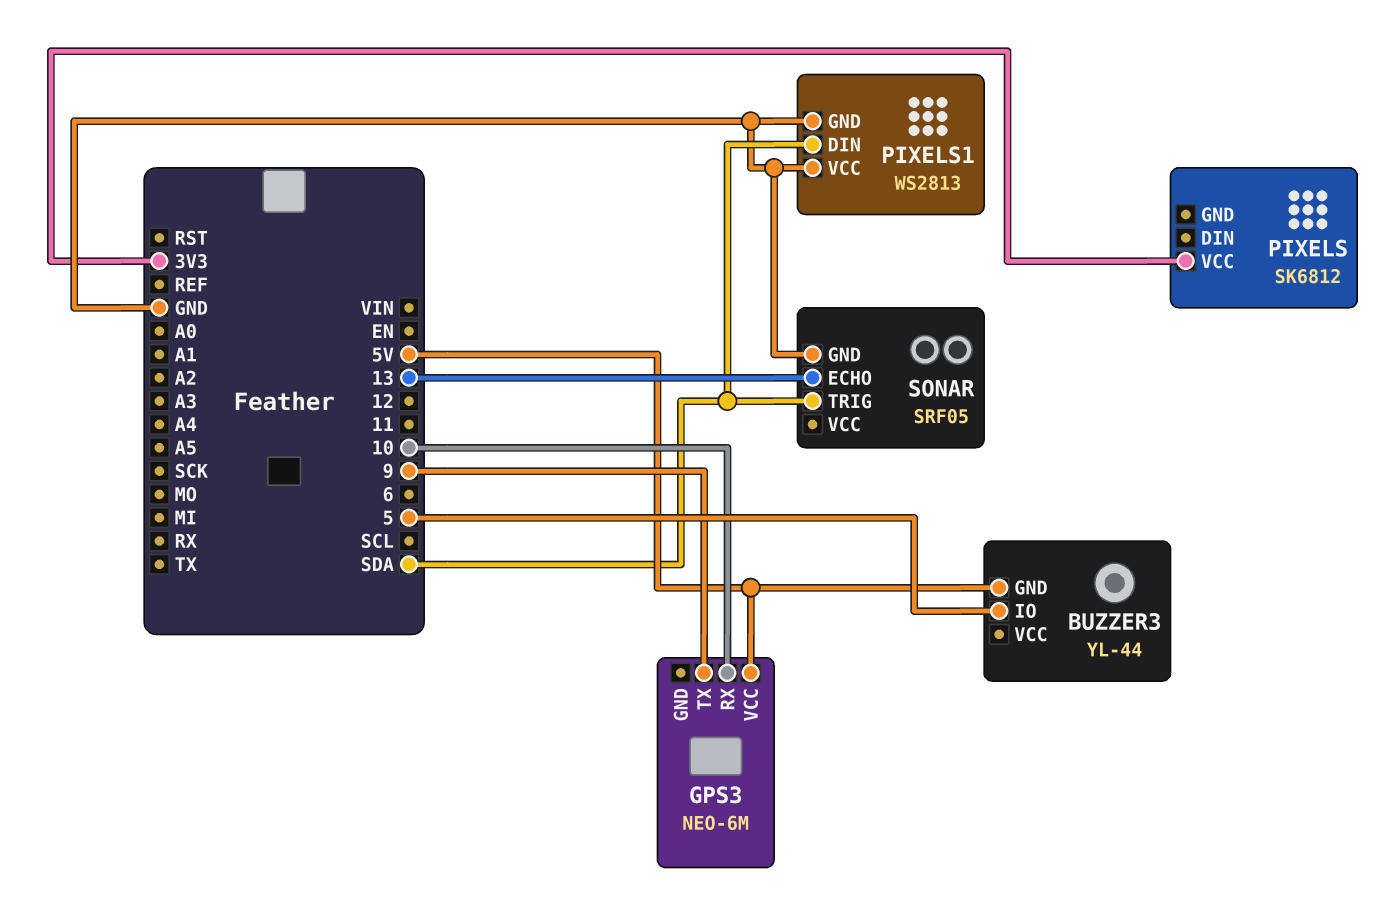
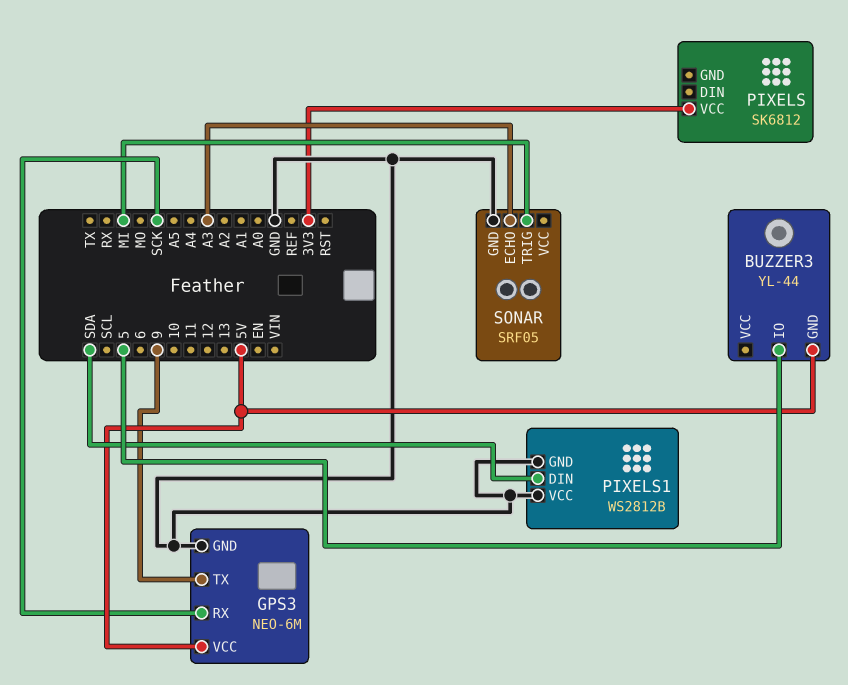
GPS3 pin GND: none -> GND
GPS3 pin RX: 10 -> SCK
PIXELS1: WS2813 -> WS2812B
SONAR pin ECHO: 13 -> A3
SONAR pin TRIG: SDA -> MI

